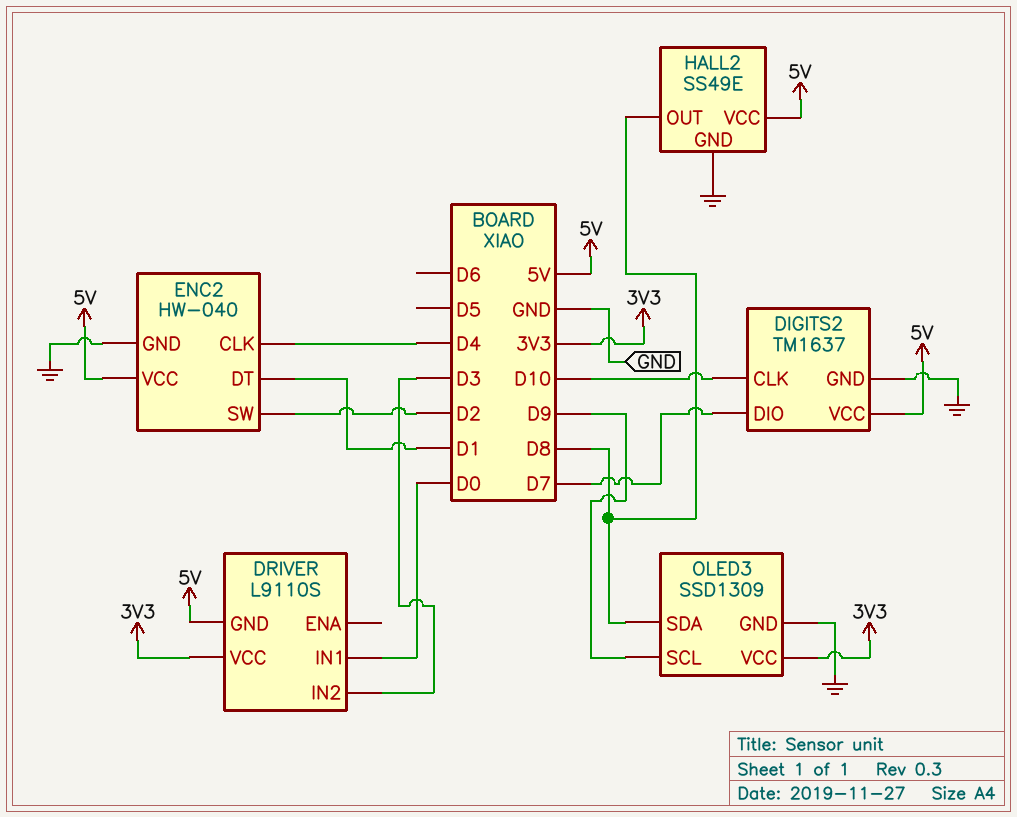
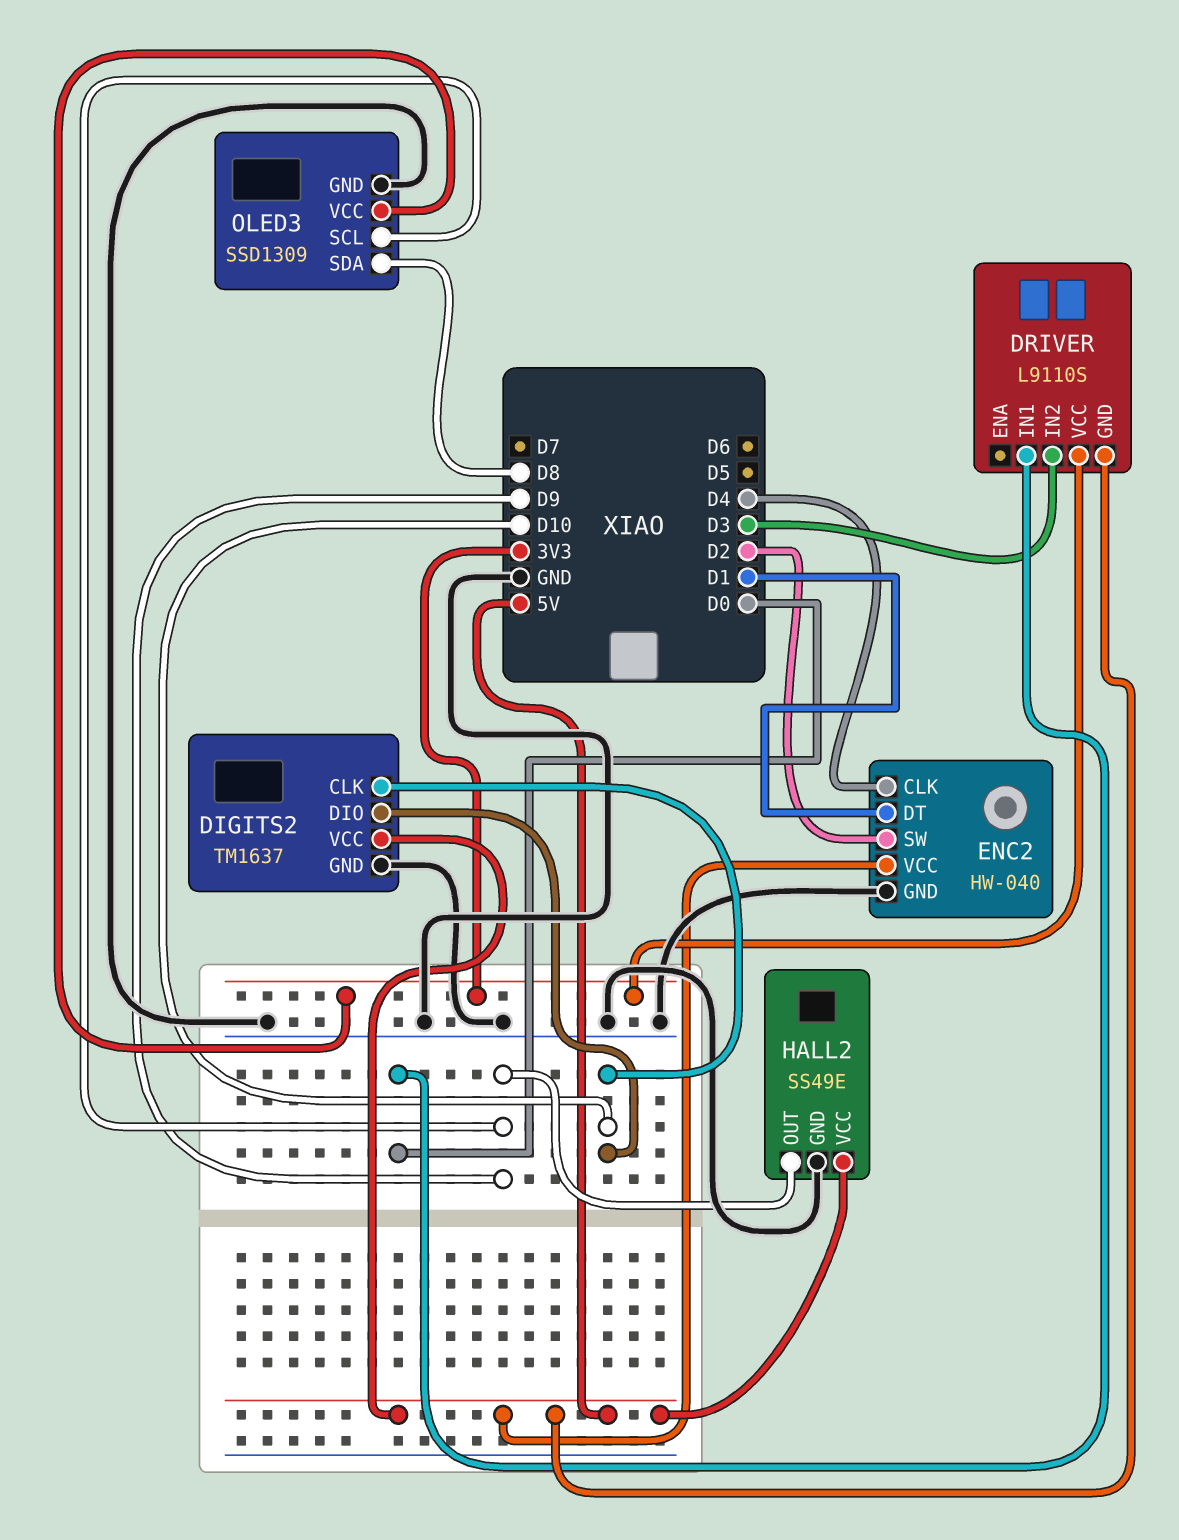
DIGITS2 pin DIO: D7 -> D10
HALL2 pin OUT: D8 -> D9

